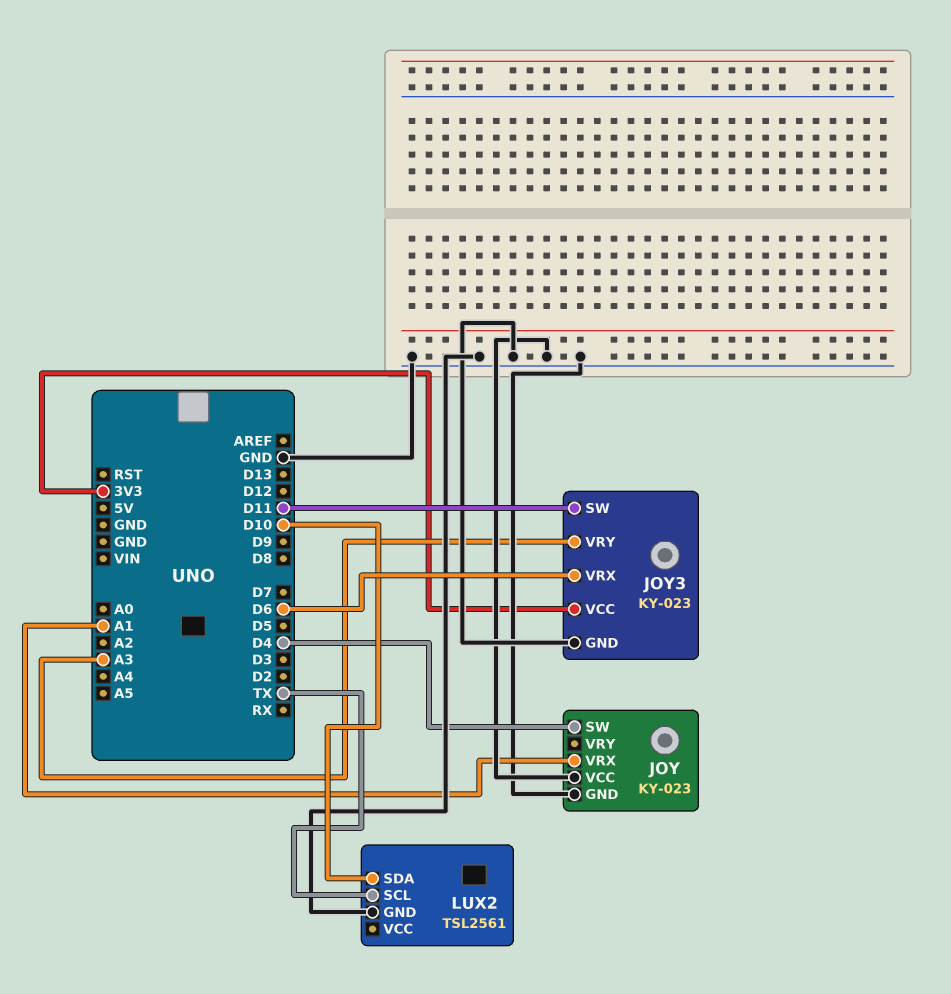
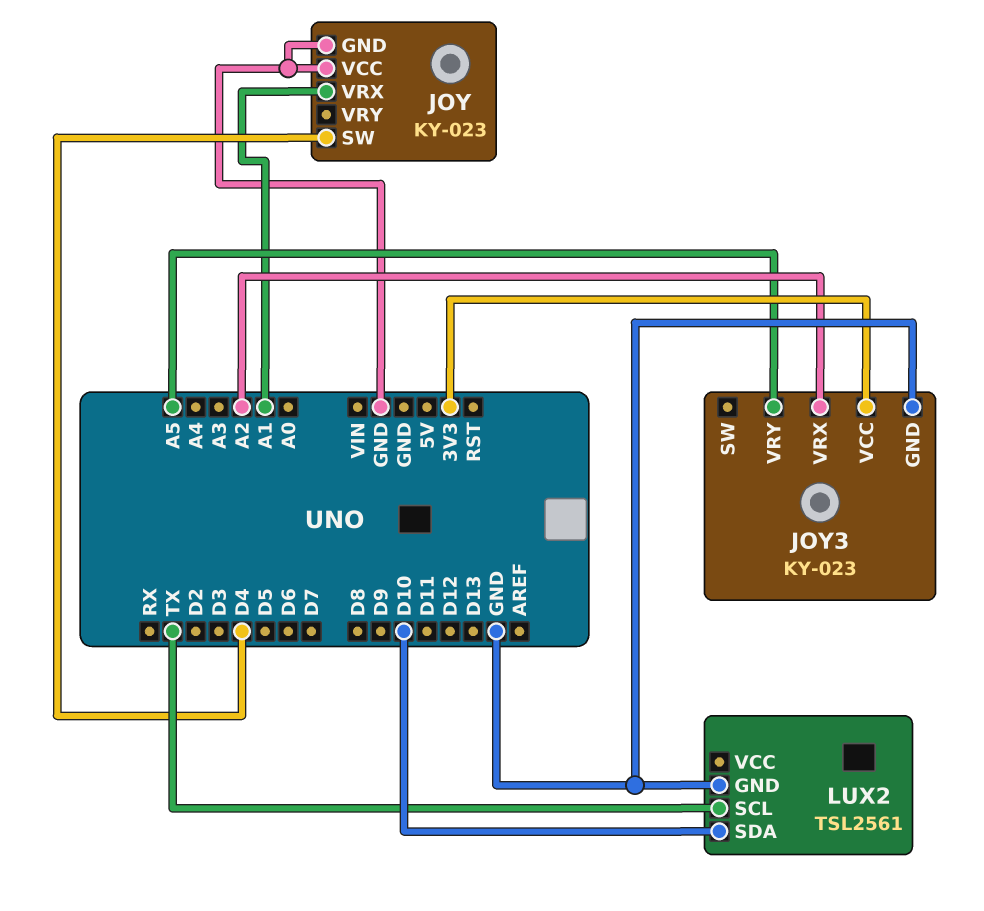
JOY3 pin SW: D11 -> none
JOY3 pin VRX: D6 -> A2
JOY3 pin VRY: A3 -> A5

